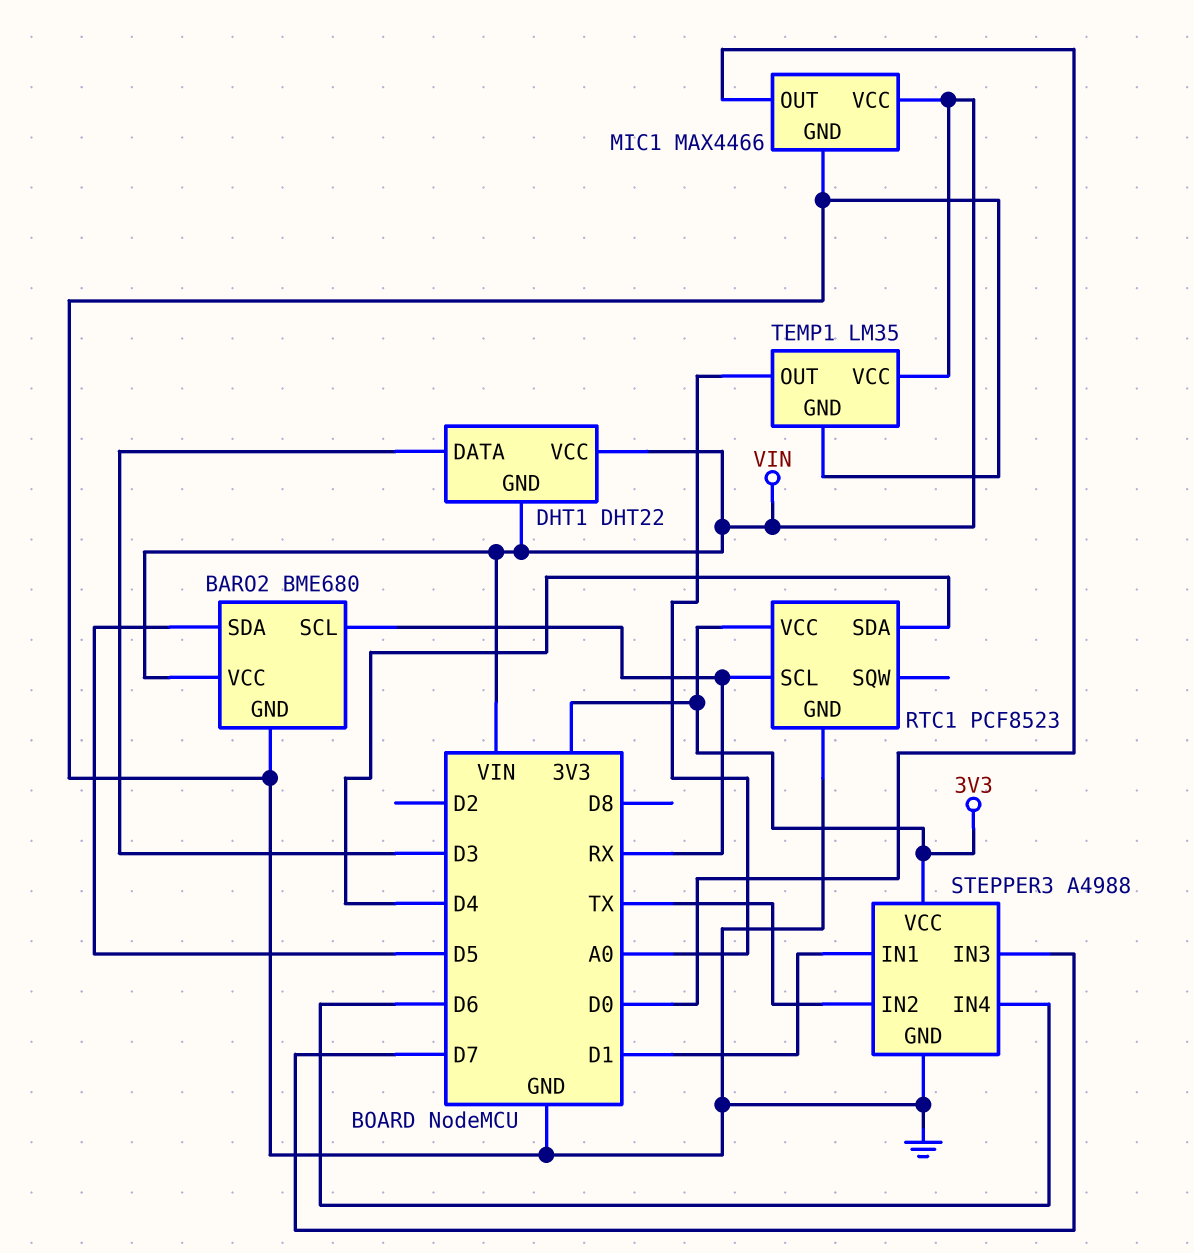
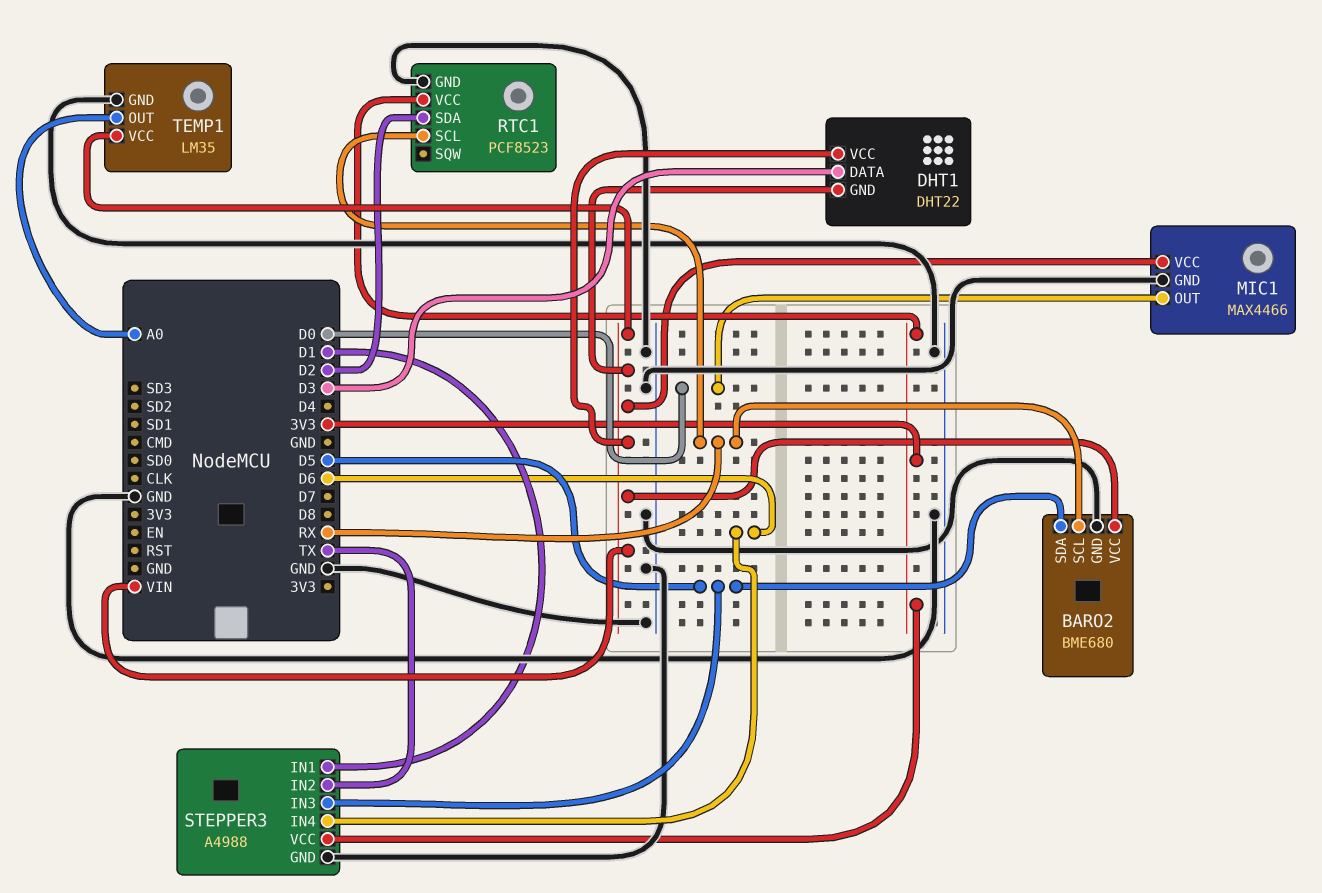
RTC1 pin SDA: D4 -> D2
STEPPER3 pin IN3: D7 -> D5

